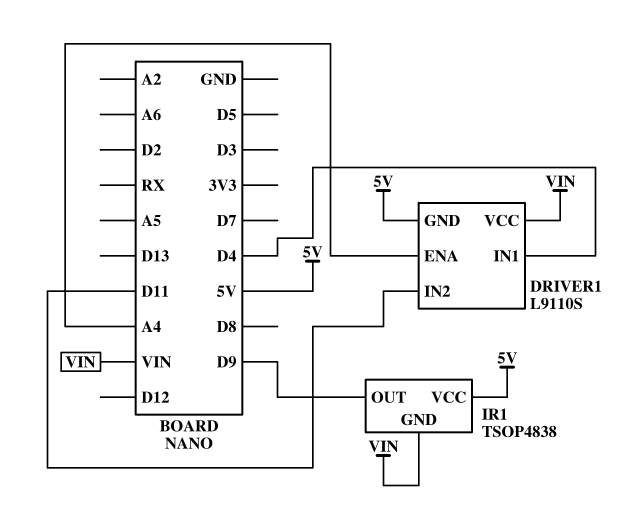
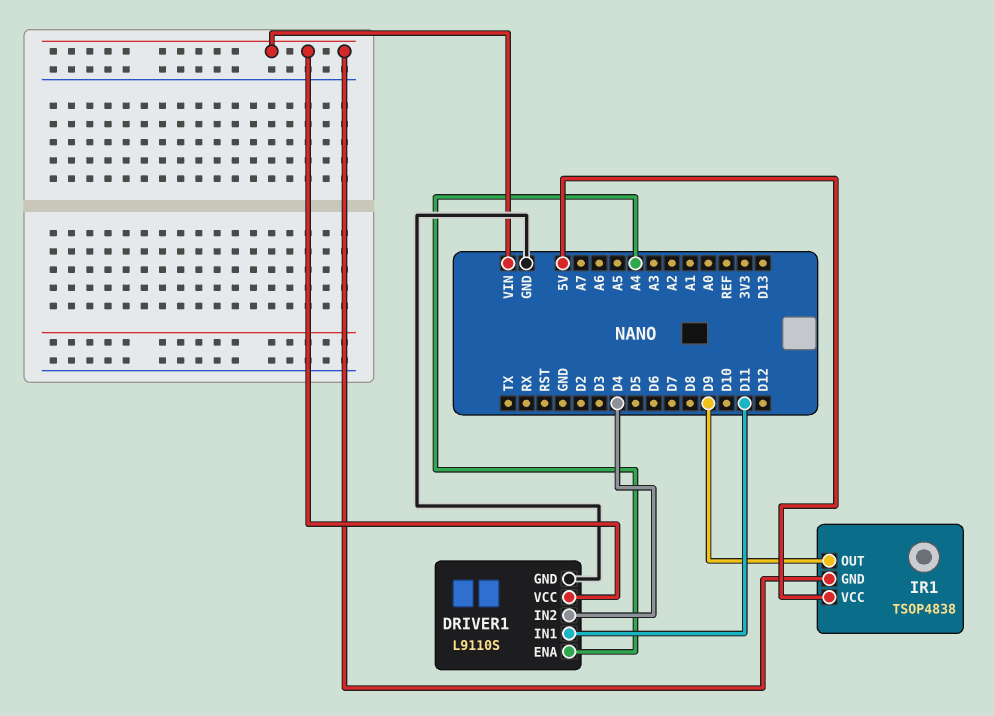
DRIVER1 pin GND: 5V -> GND
DRIVER1 pin IN1: D4 -> D11
DRIVER1 pin IN2: D11 -> D4

